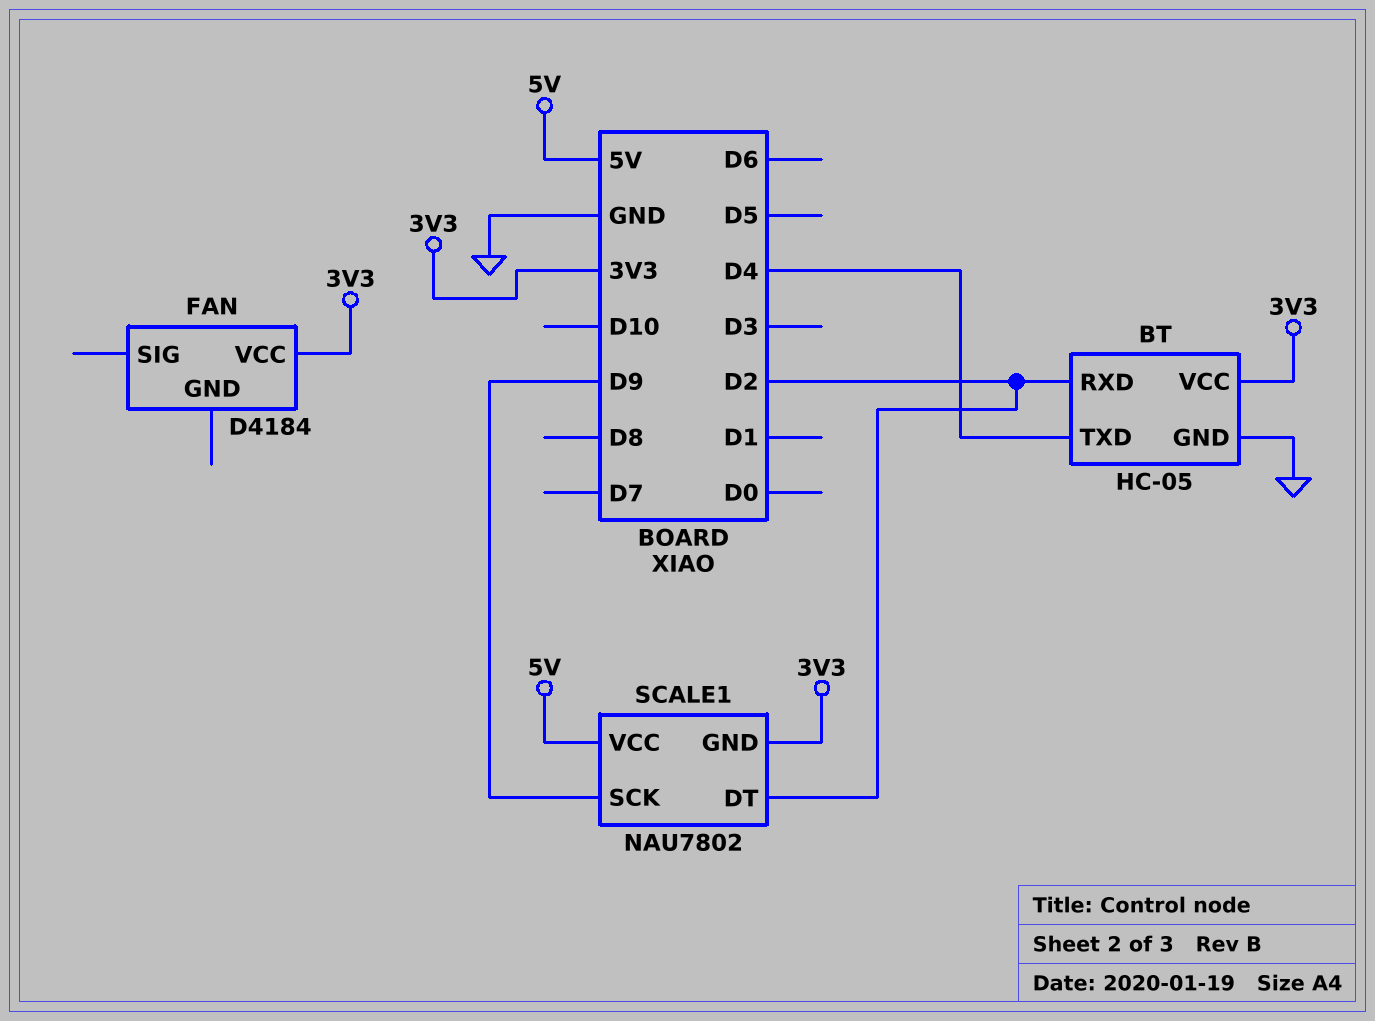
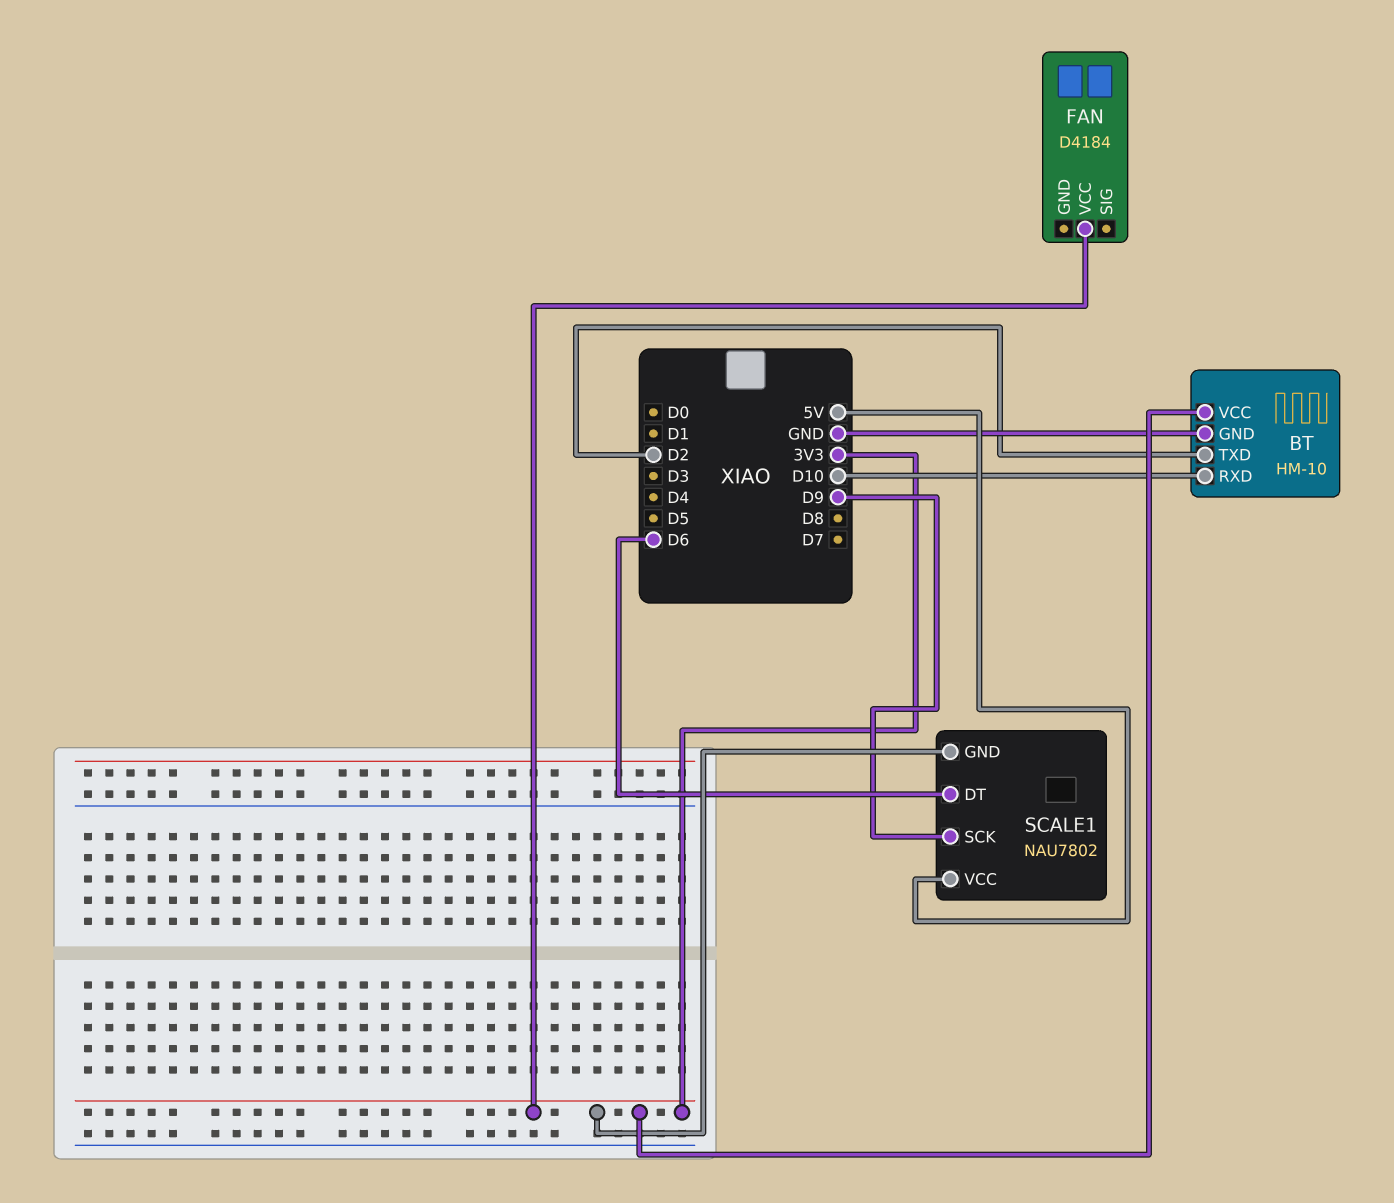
BT: HC-05 -> HM-10
BT pin RXD: D2 -> D10
BT pin TXD: D4 -> D2
SCALE1 pin DT: D2 -> D6

